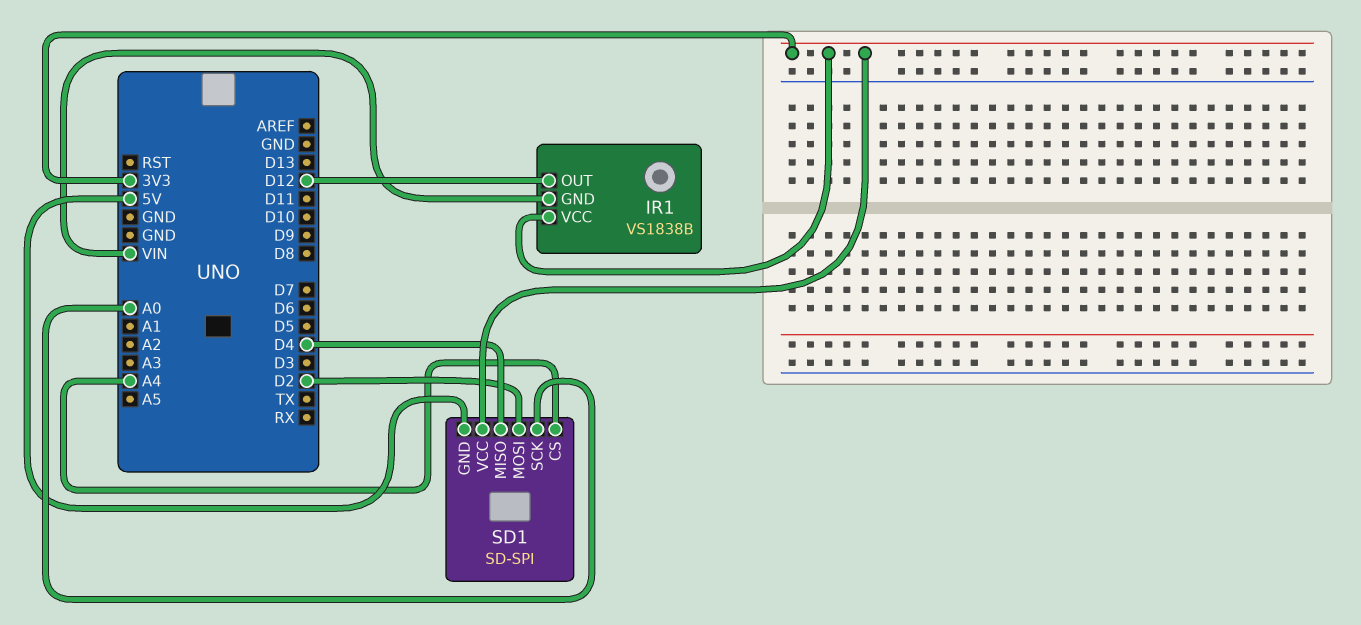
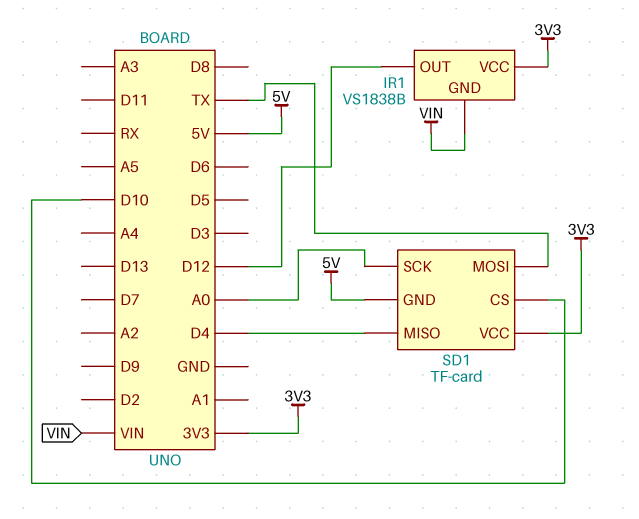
SD1: SD-SPI -> TF-card
SD1 pin CS: A4 -> D10
SD1 pin MOSI: D2 -> TX

